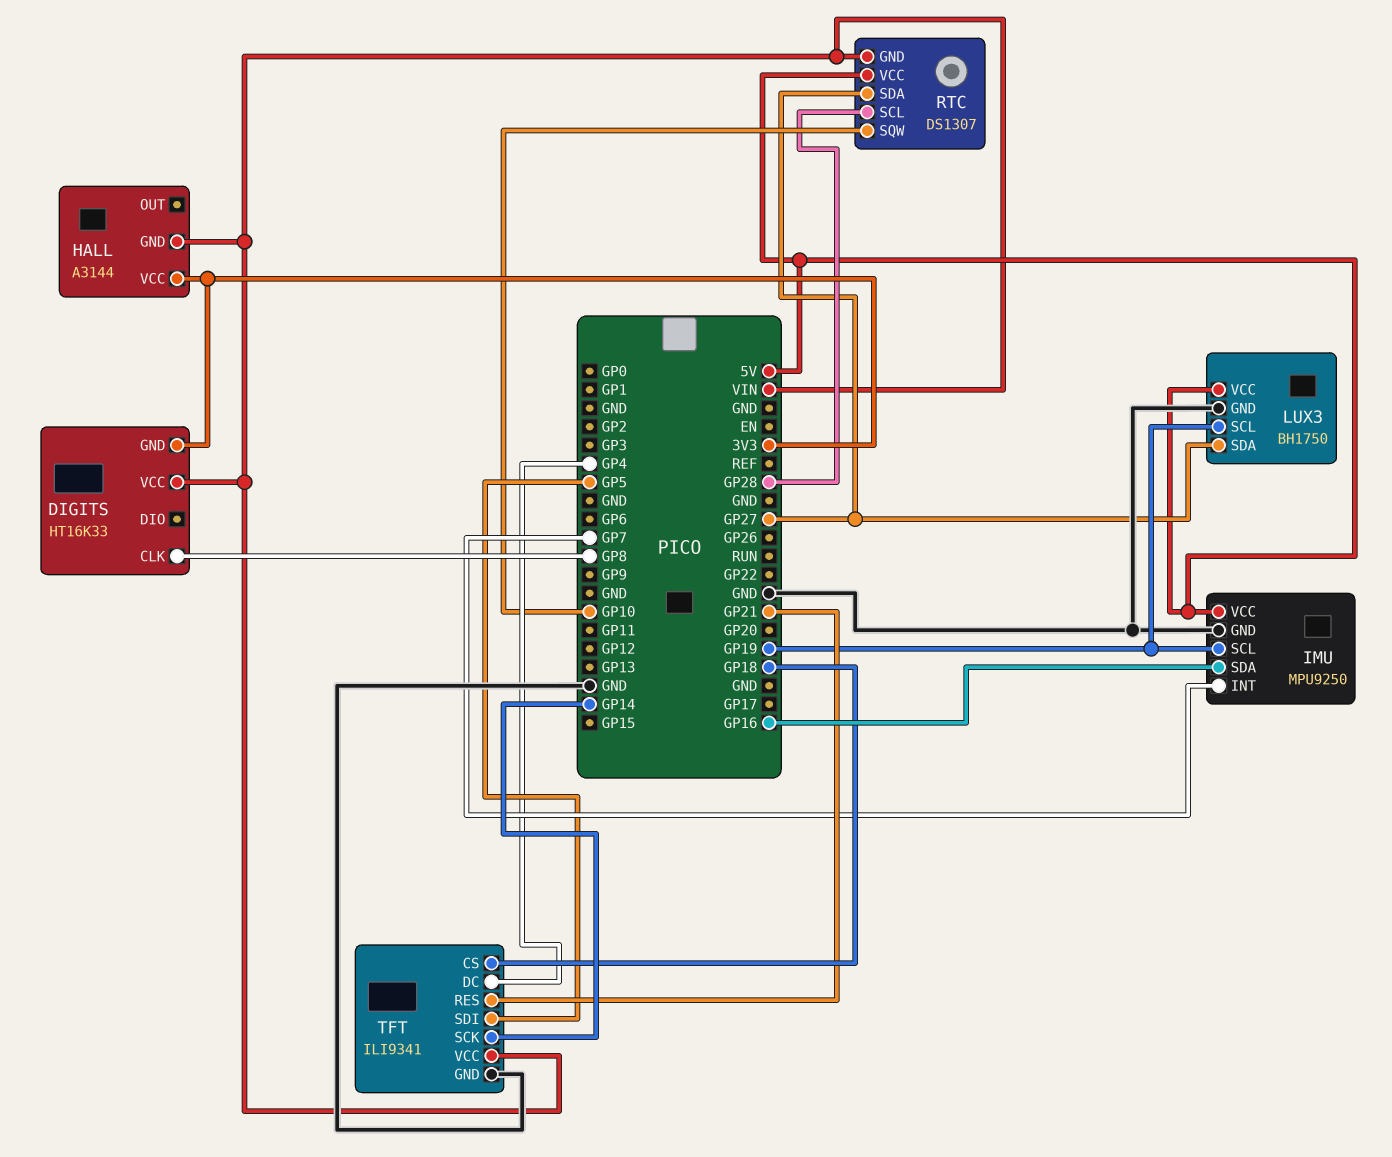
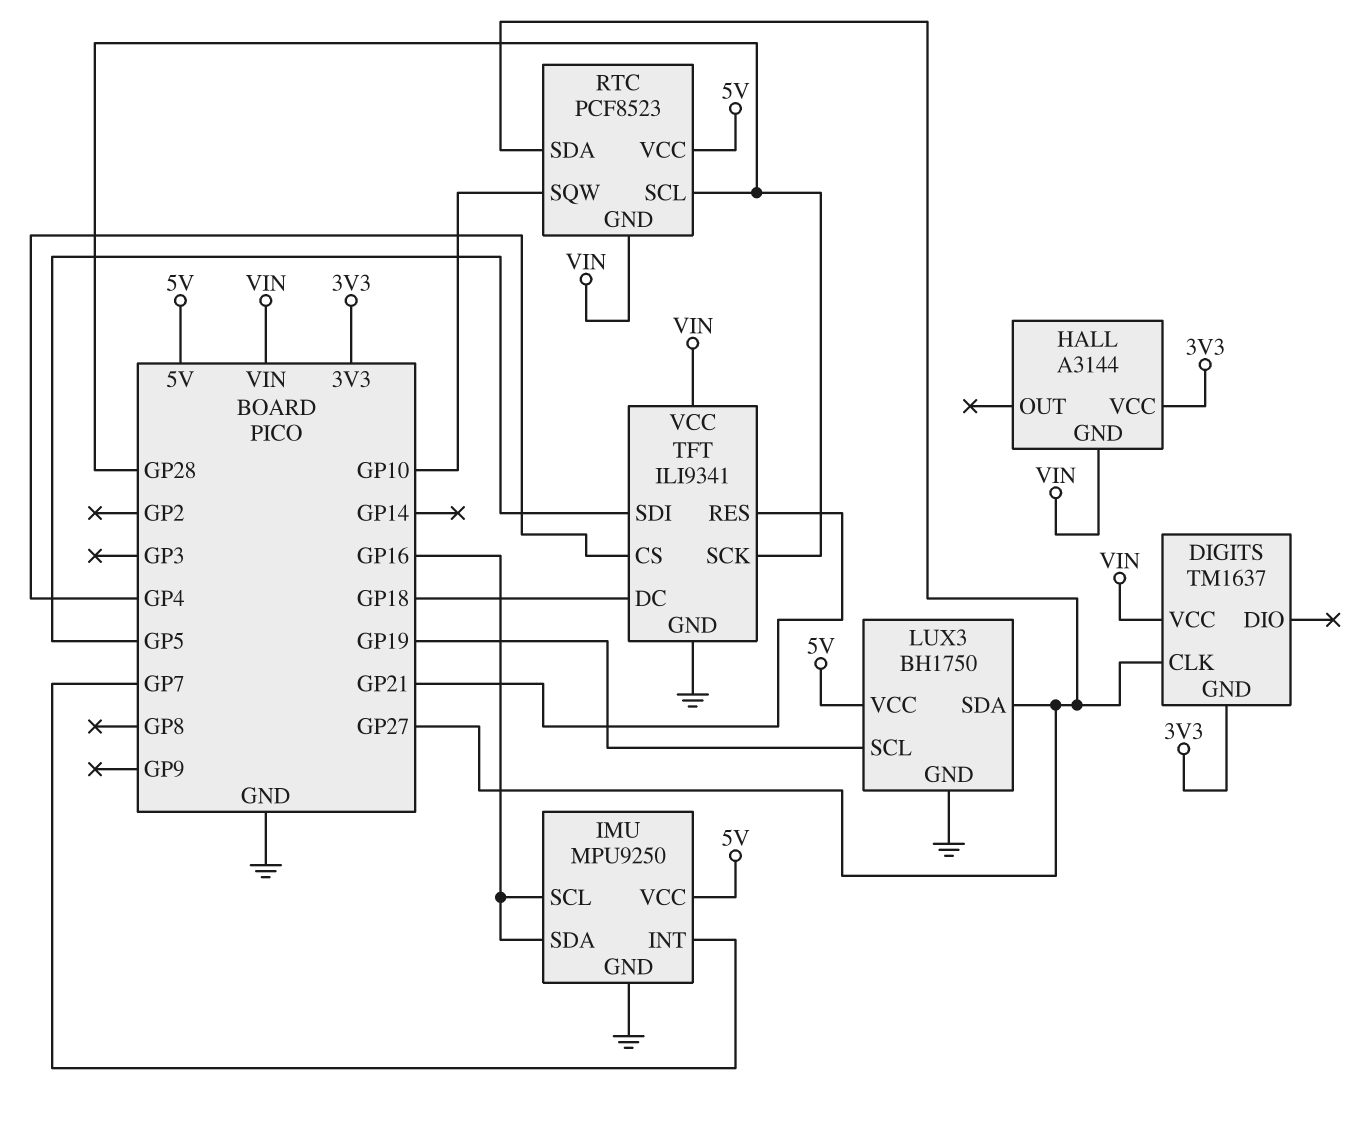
DIGITS: HT16K33 -> TM1637
DIGITS pin CLK: GP8 -> GP27
IMU pin SCL: GP19 -> GP16
RTC: DS1307 -> PCF8523
TFT pin CS: GP18 -> GP4
TFT pin DC: GP4 -> GP18
TFT pin SCK: GP14 -> GP28

